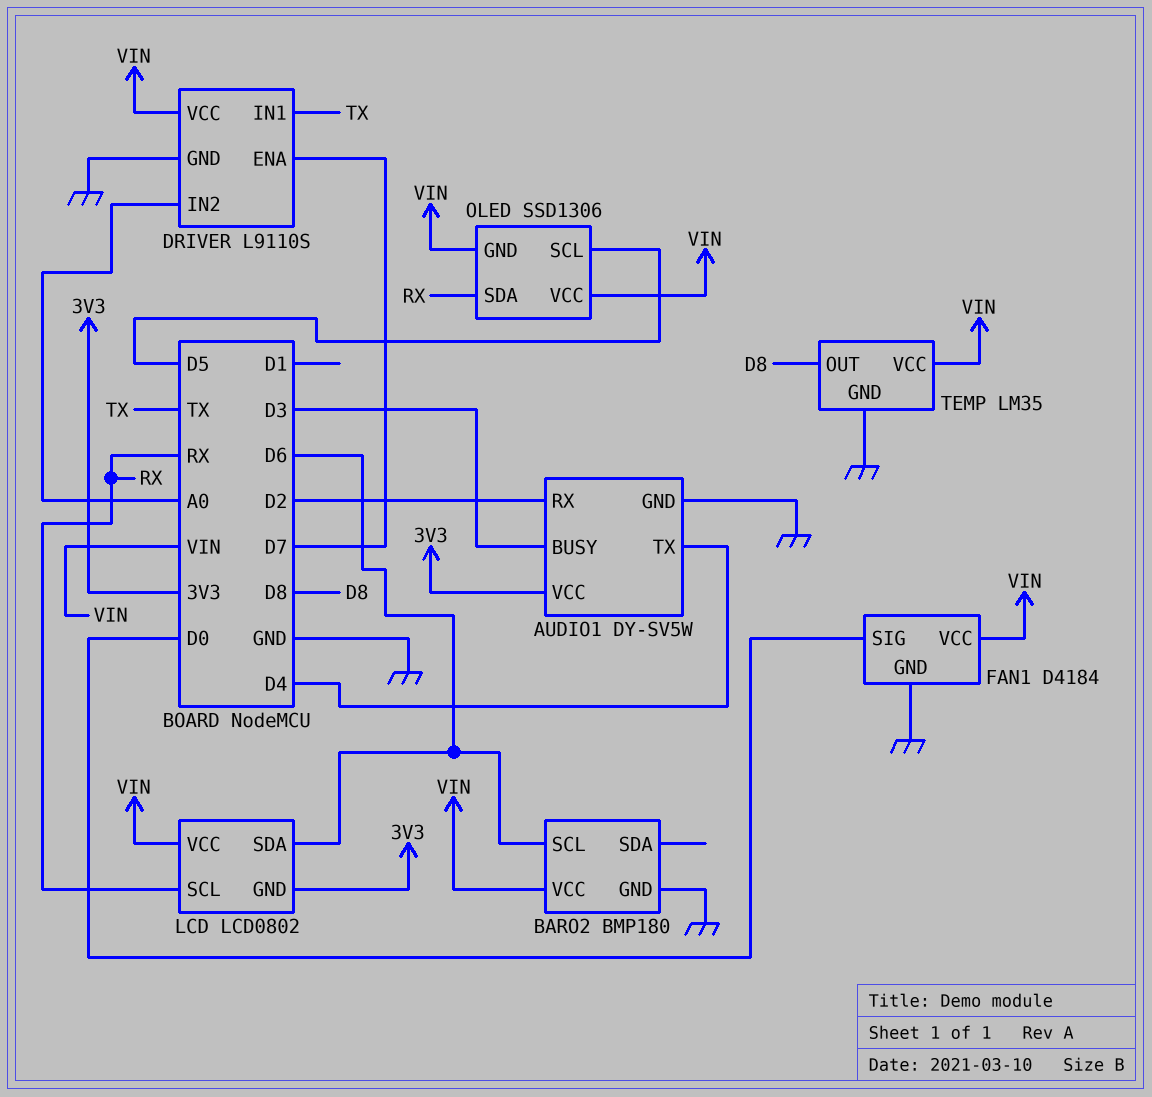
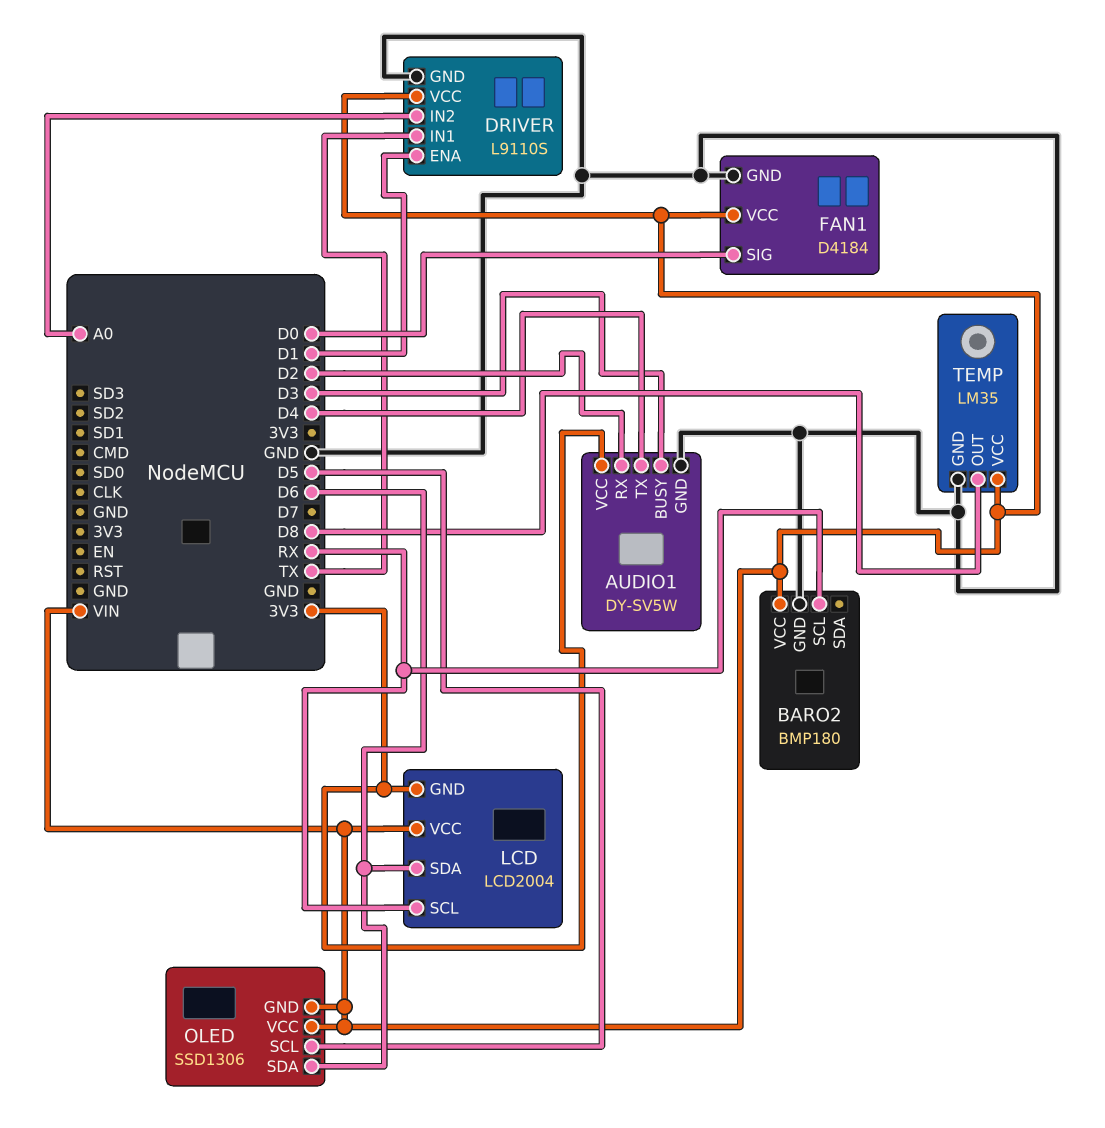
BARO2 pin SCL: D6 -> RX
DRIVER pin ENA: D7 -> D1
LCD: LCD0802 -> LCD2004
OLED pin SDA: RX -> D6

